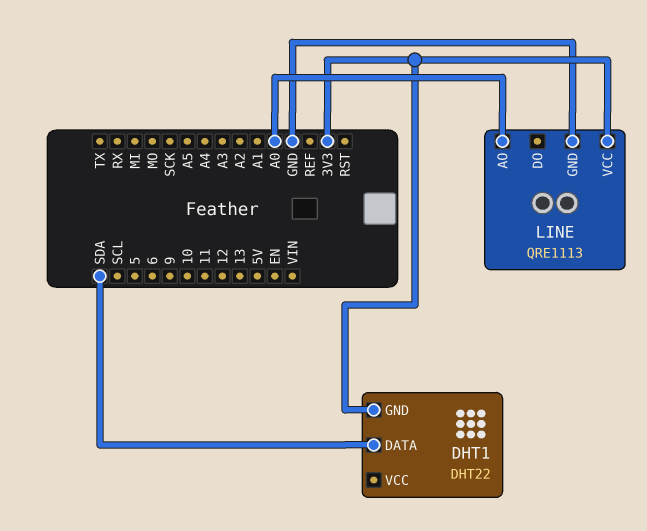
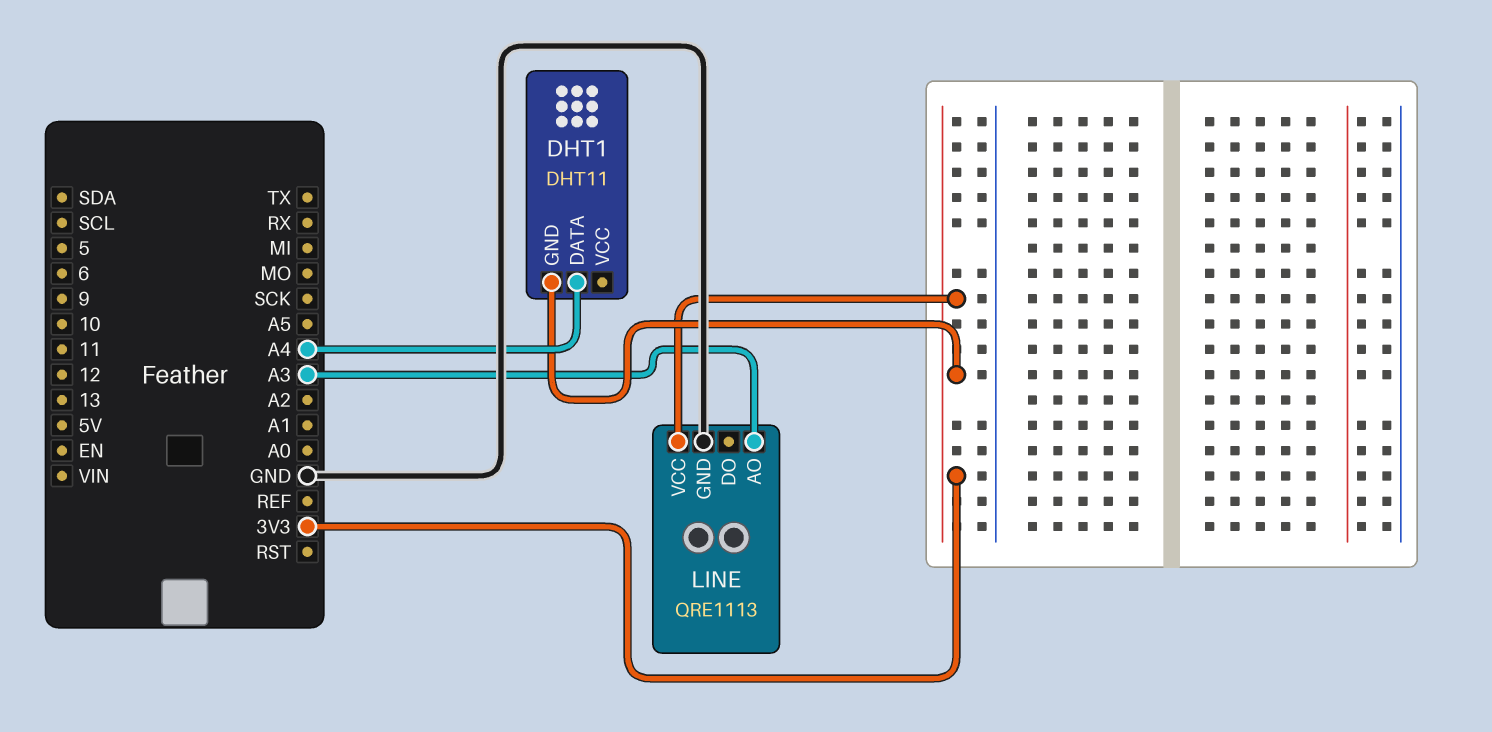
DHT1: DHT22 -> DHT11
DHT1 pin DATA: SDA -> A4
LINE pin AO: A0 -> A3

